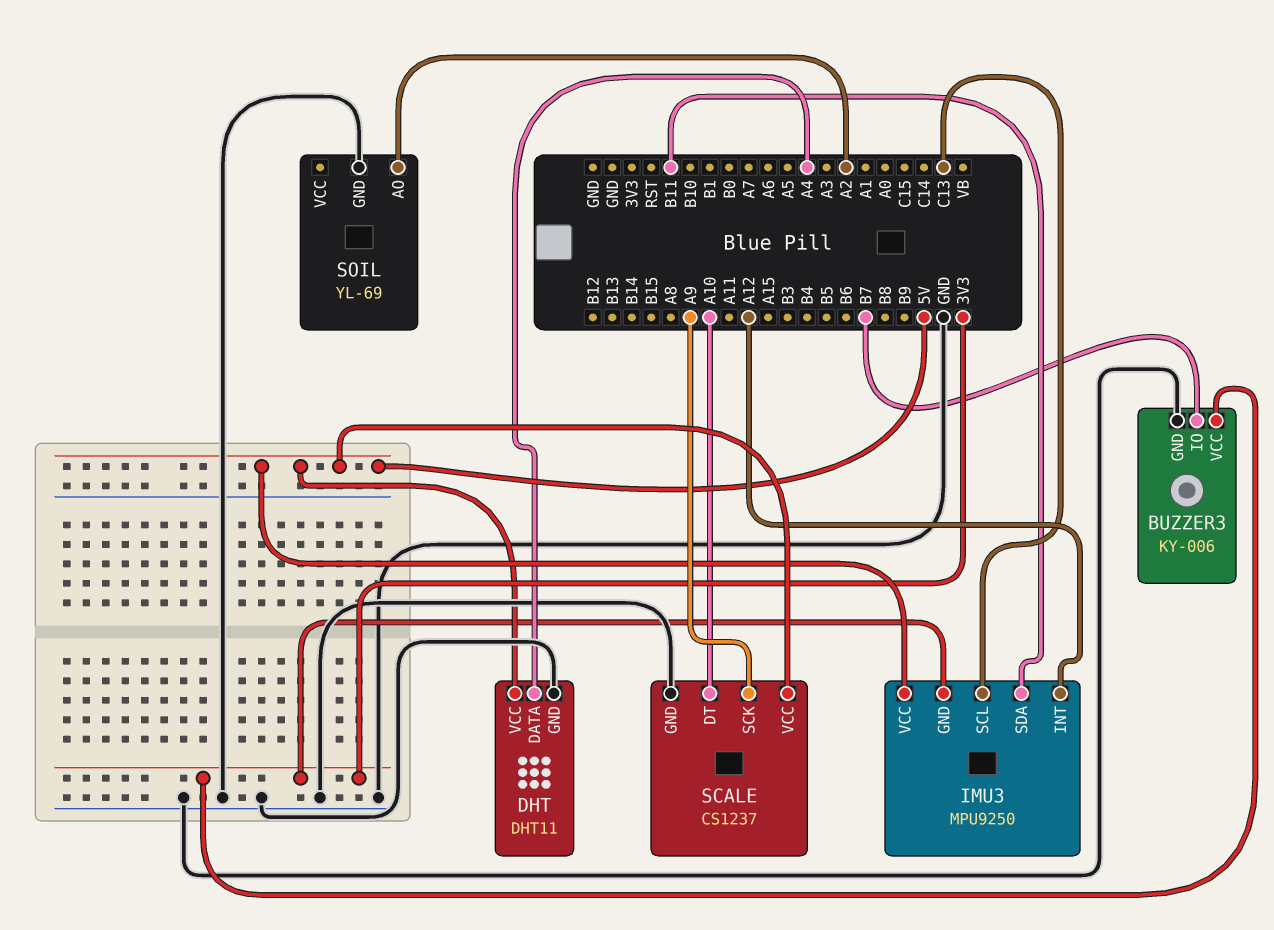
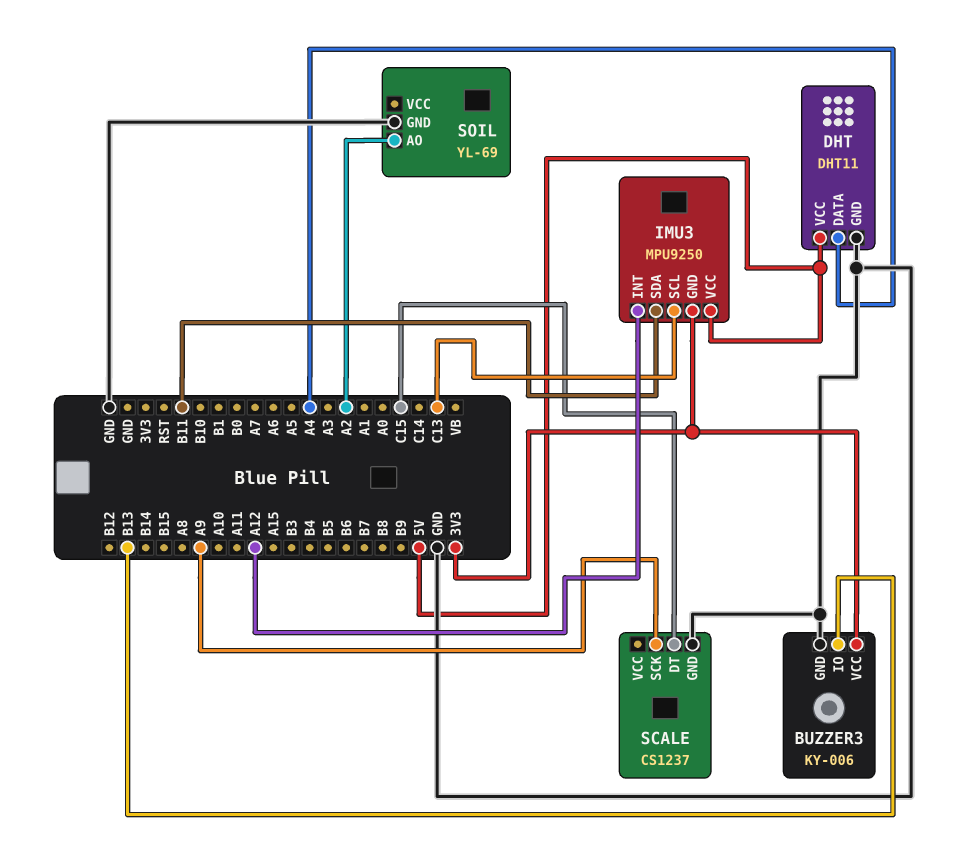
BUZZER3 pin IO: B7 -> B13
SCALE pin DT: A10 -> C15
SCALE pin VCC: 5V -> none

